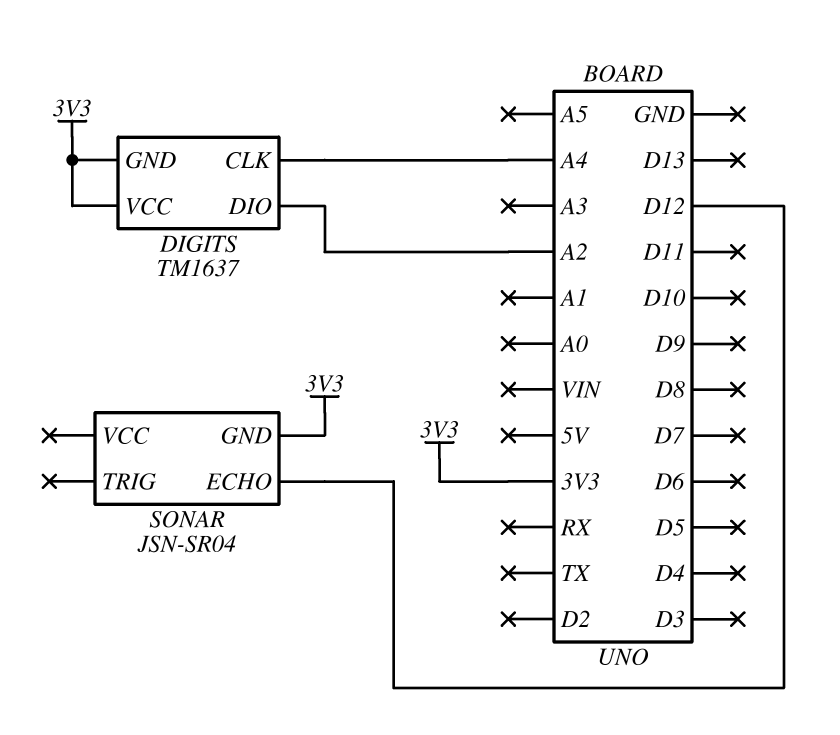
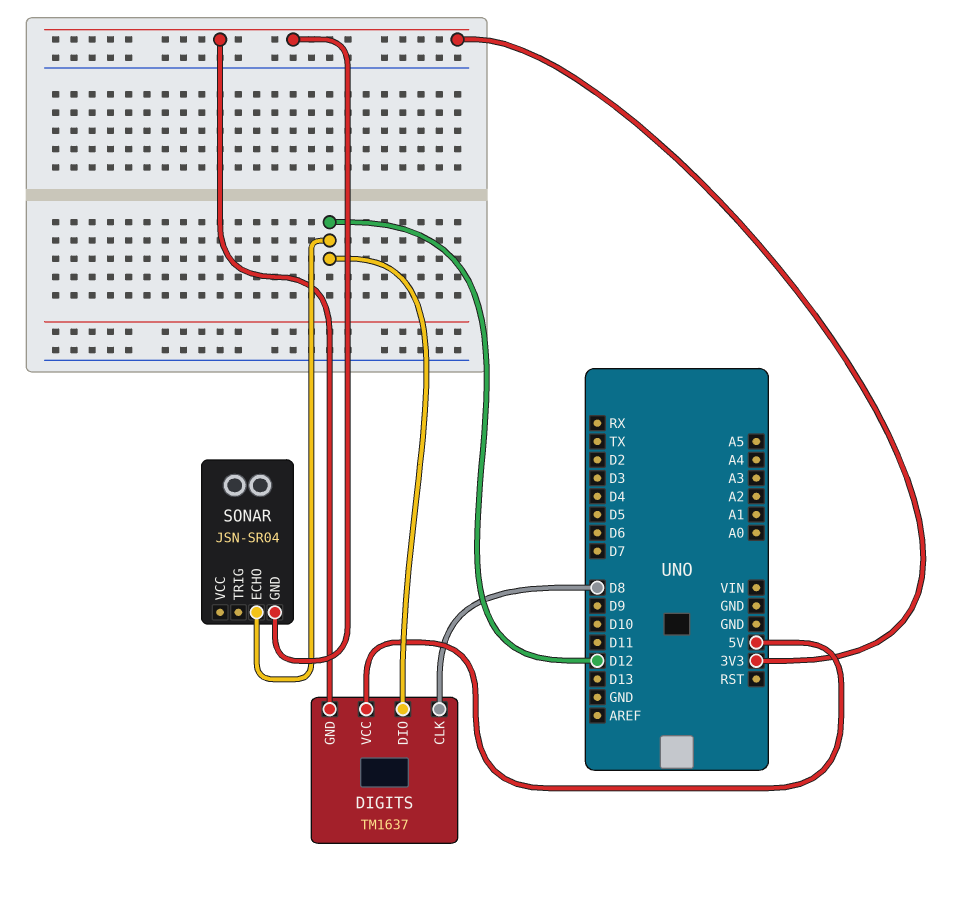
DIGITS pin CLK: A4 -> D8
DIGITS pin DIO: A2 -> D12
DIGITS pin VCC: 3V3 -> 5V

